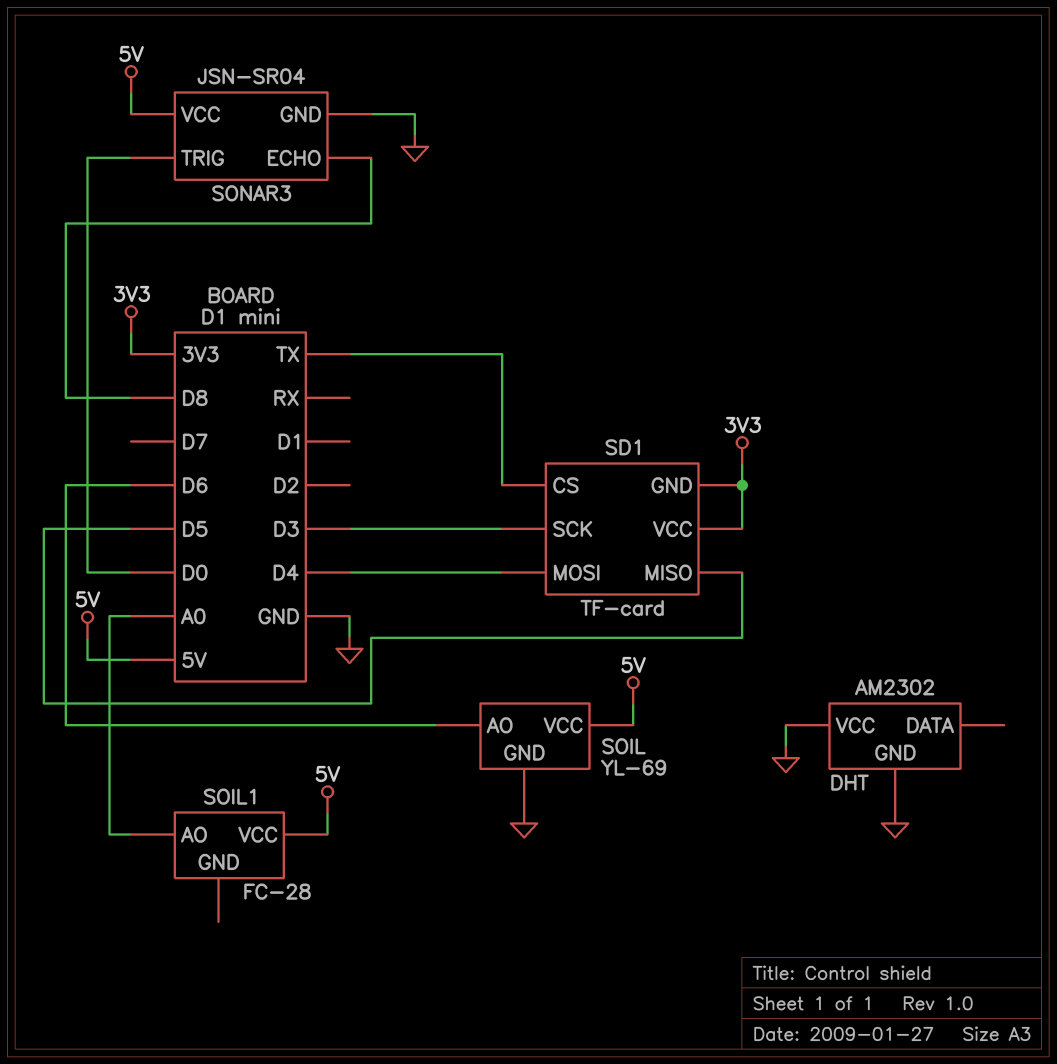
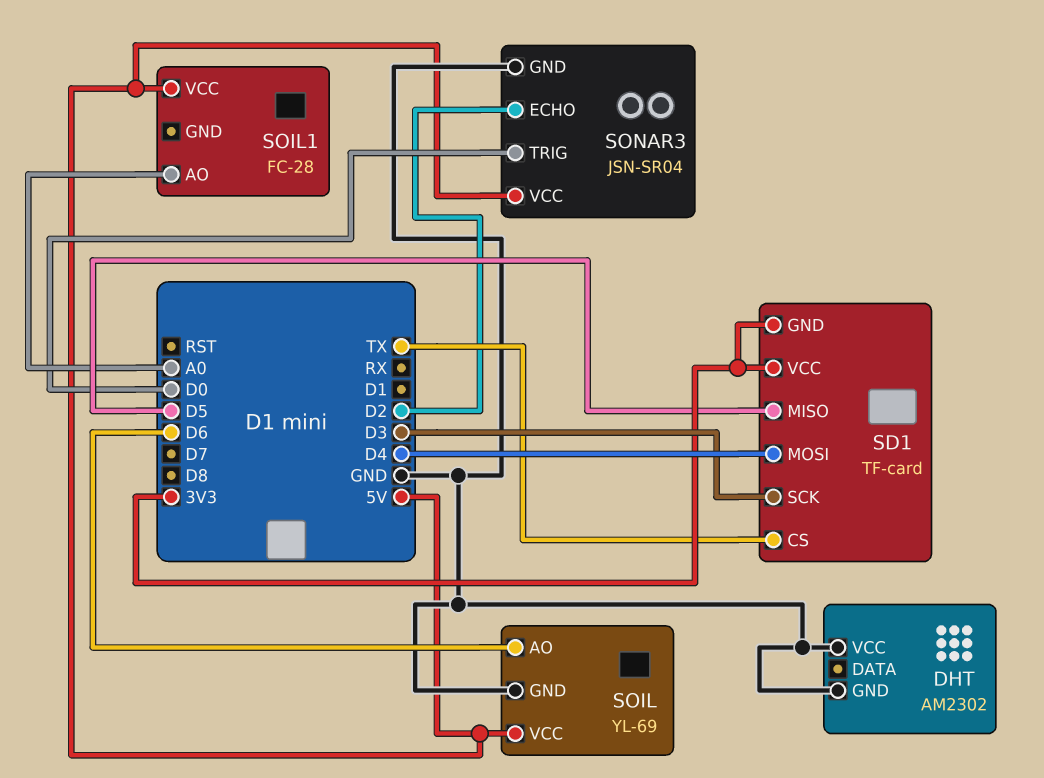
SONAR3 pin ECHO: D8 -> D2

